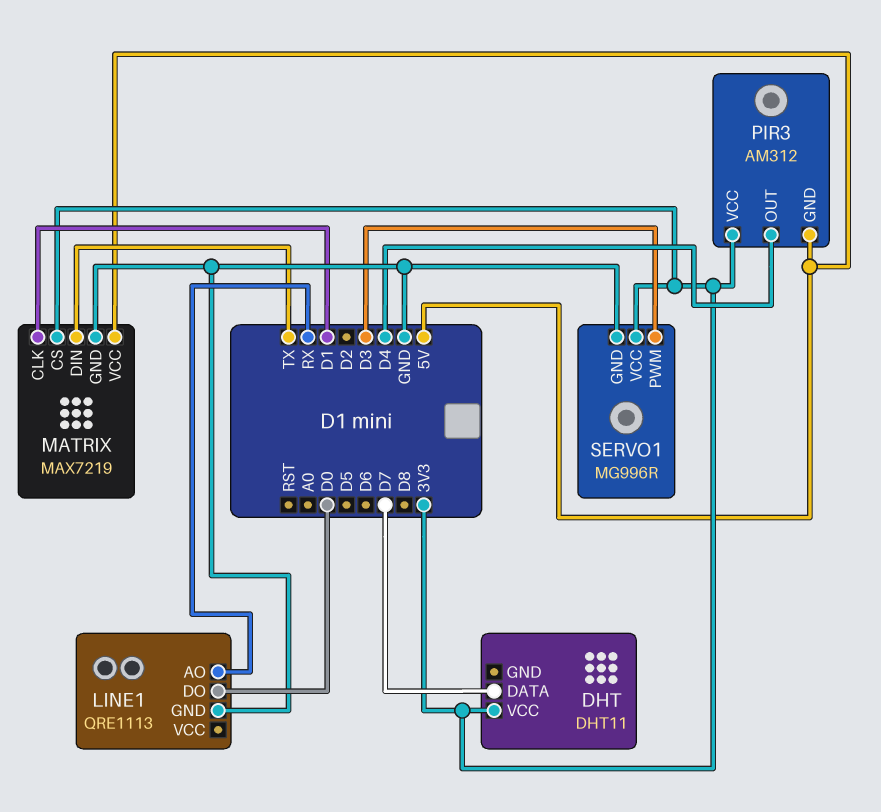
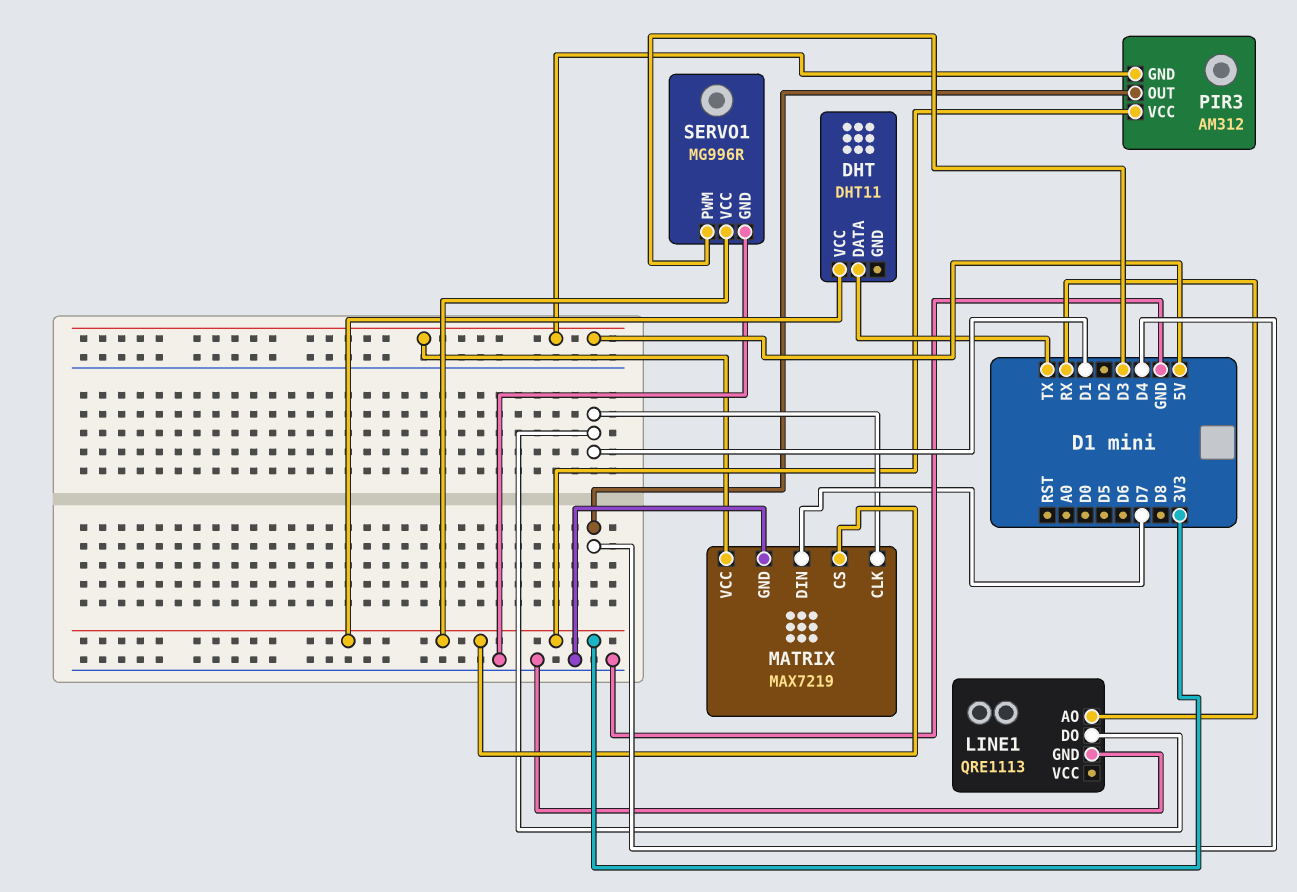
DHT pin DATA: D7 -> TX
LINE1 pin DO: D0 -> D1
MATRIX pin DIN: TX -> D7

